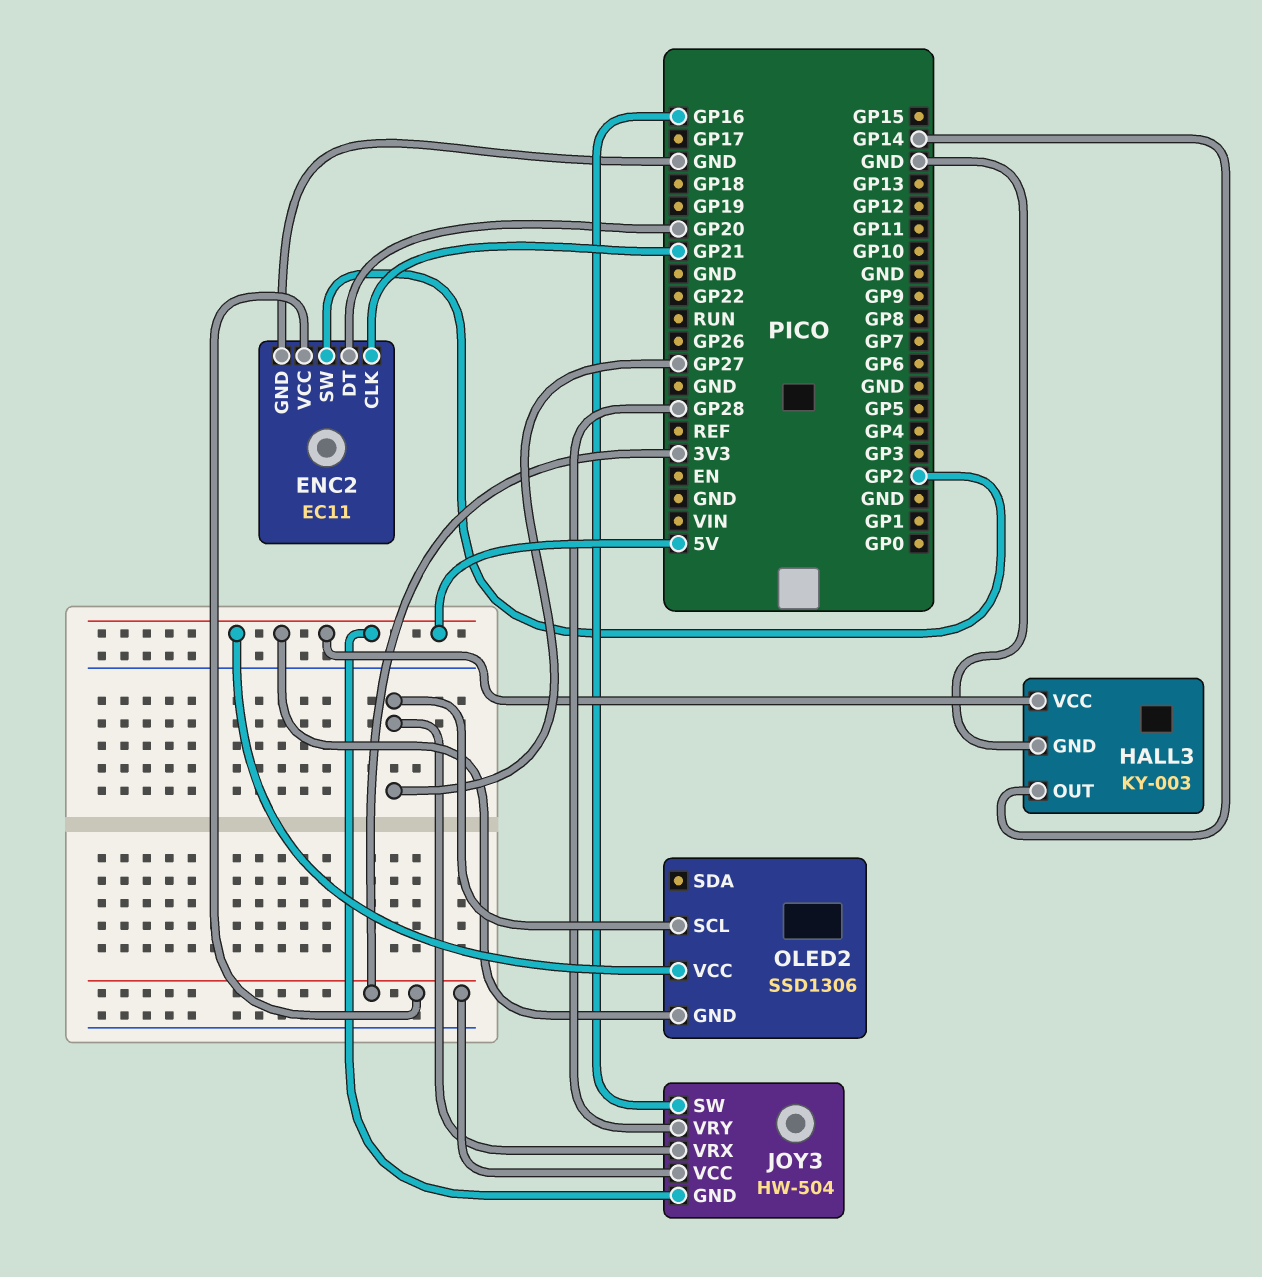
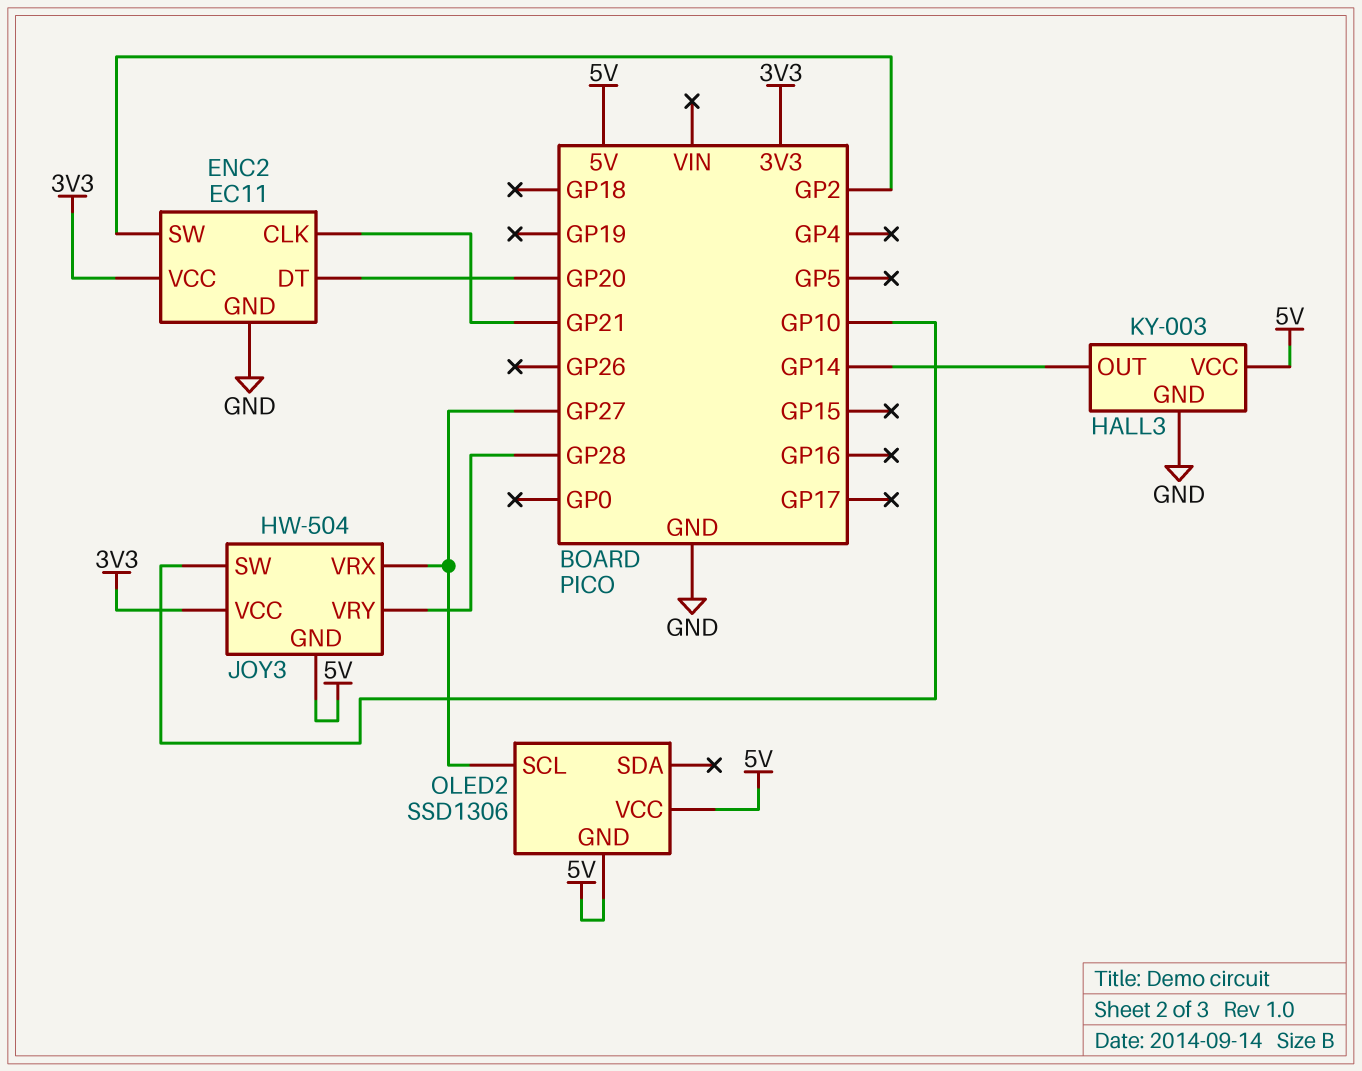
JOY3 pin SW: GP16 -> GP10

